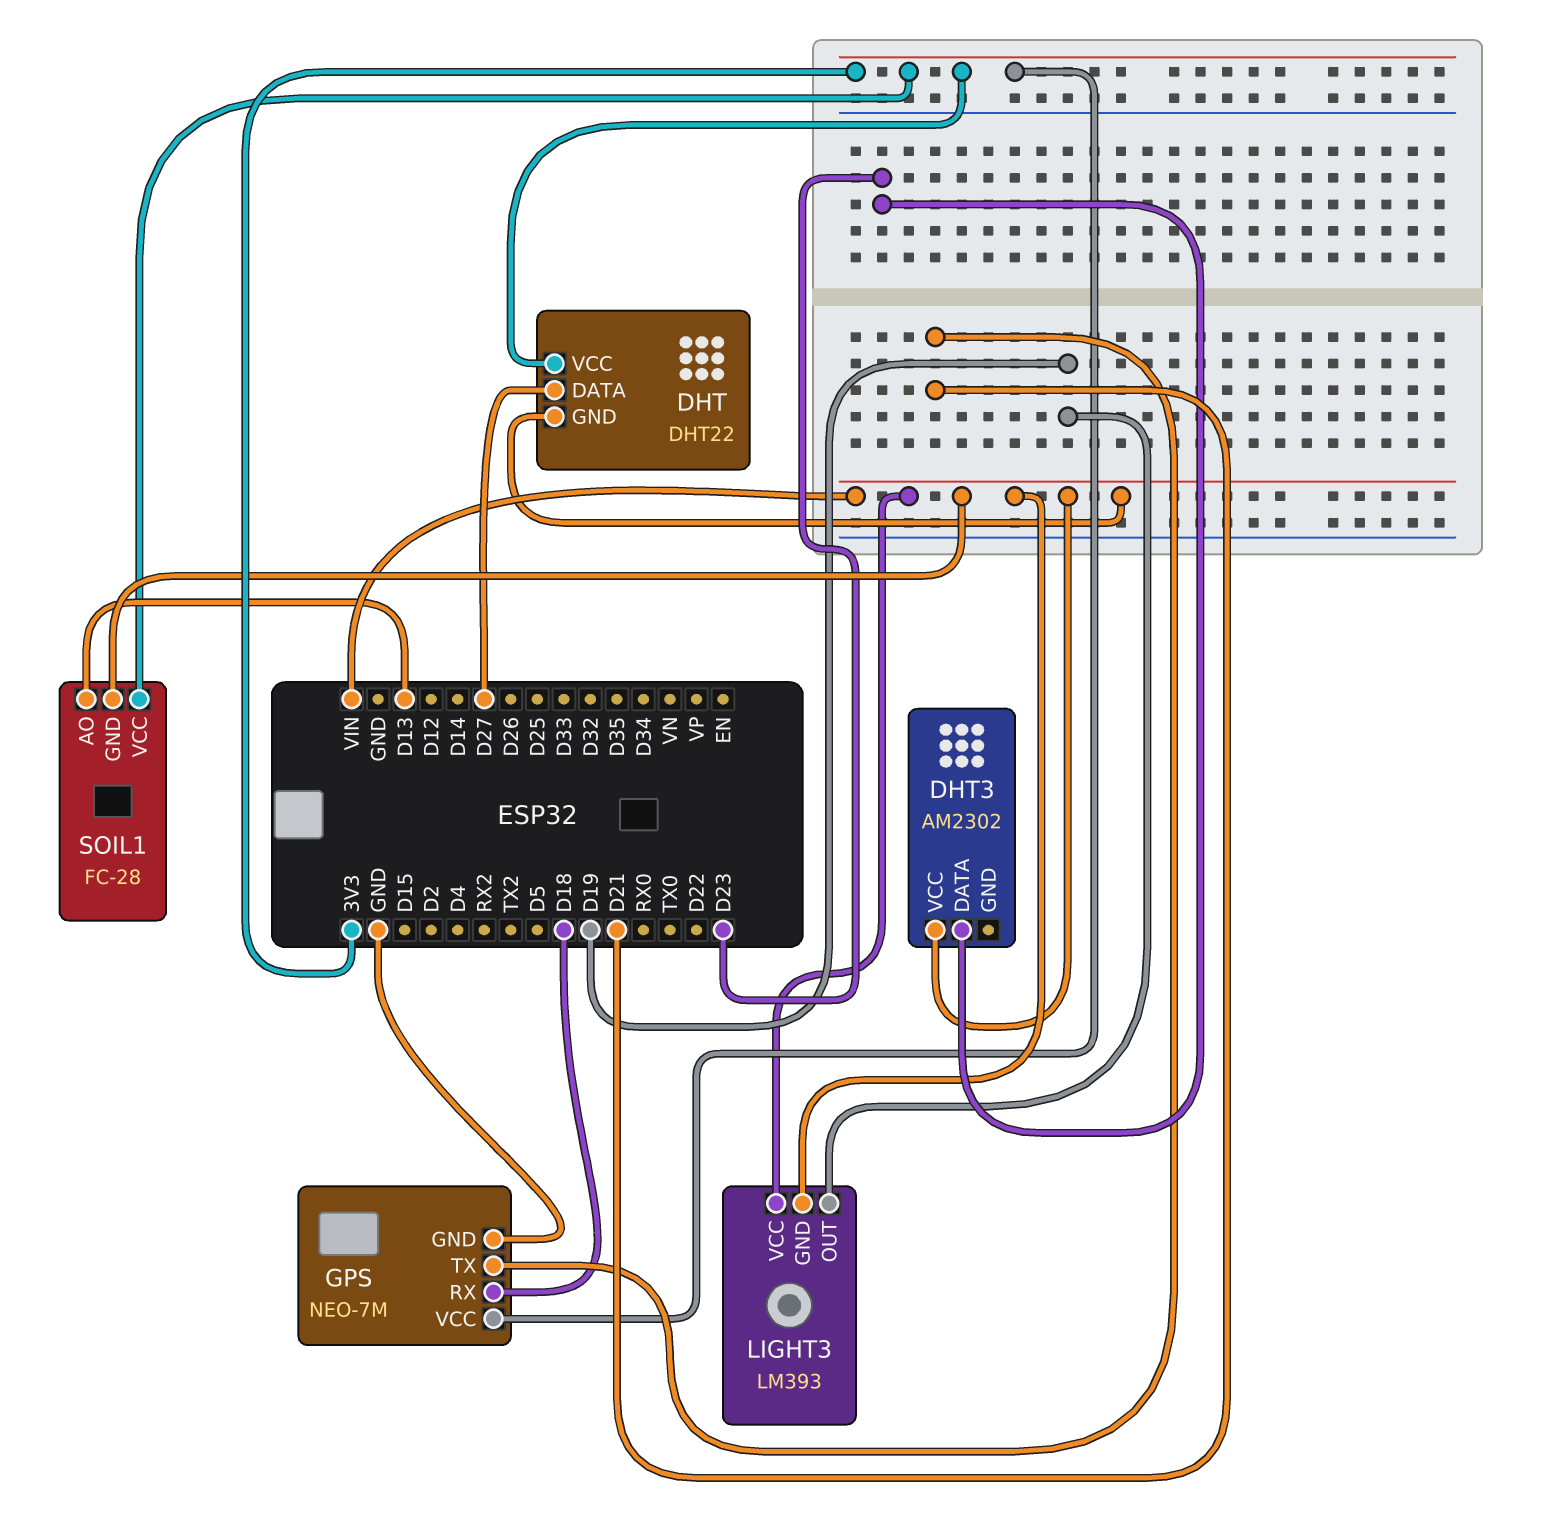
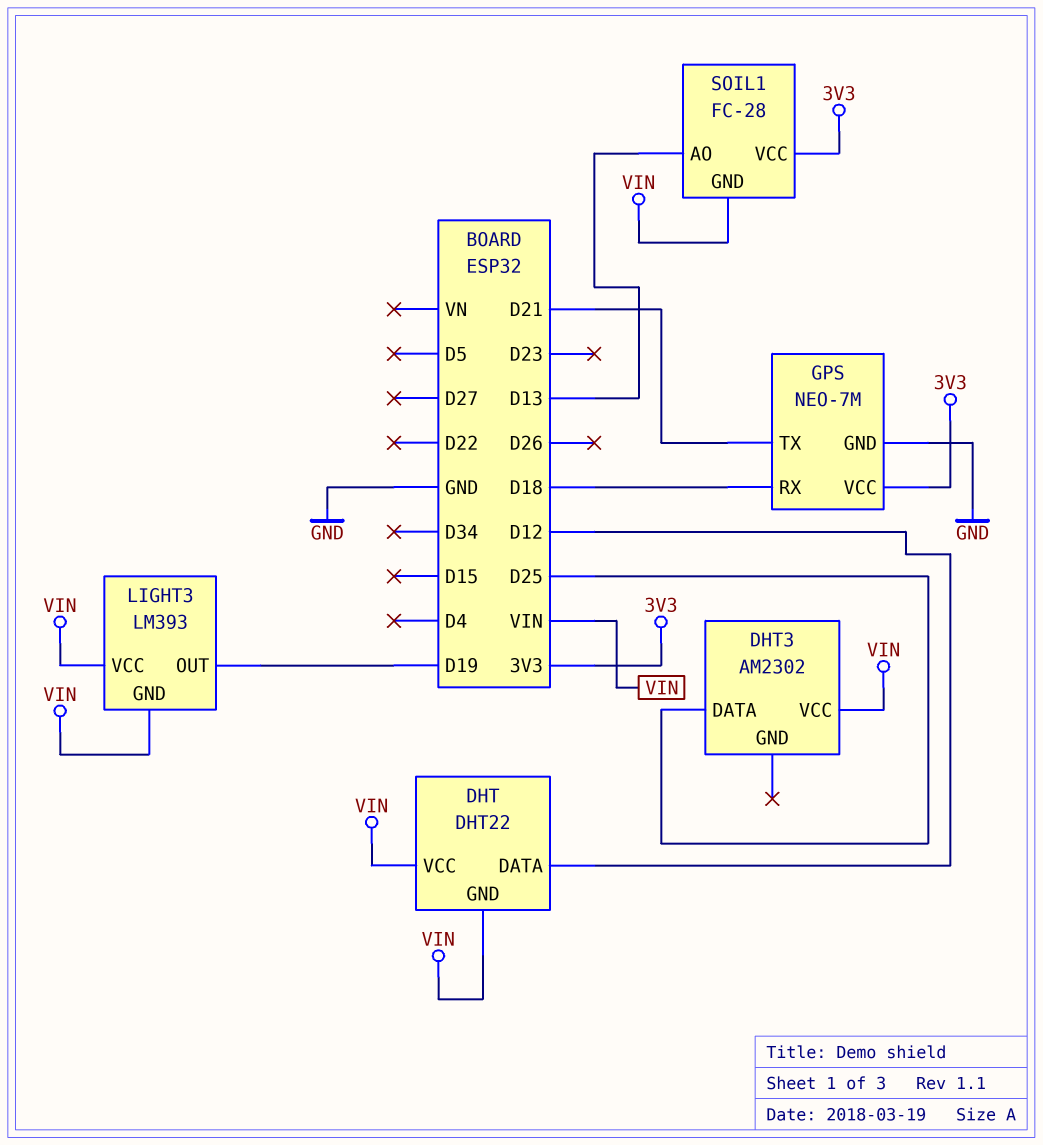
DHT pin DATA: D27 -> D12
DHT pin VCC: 3V3 -> VIN
DHT3 pin DATA: D23 -> D25

